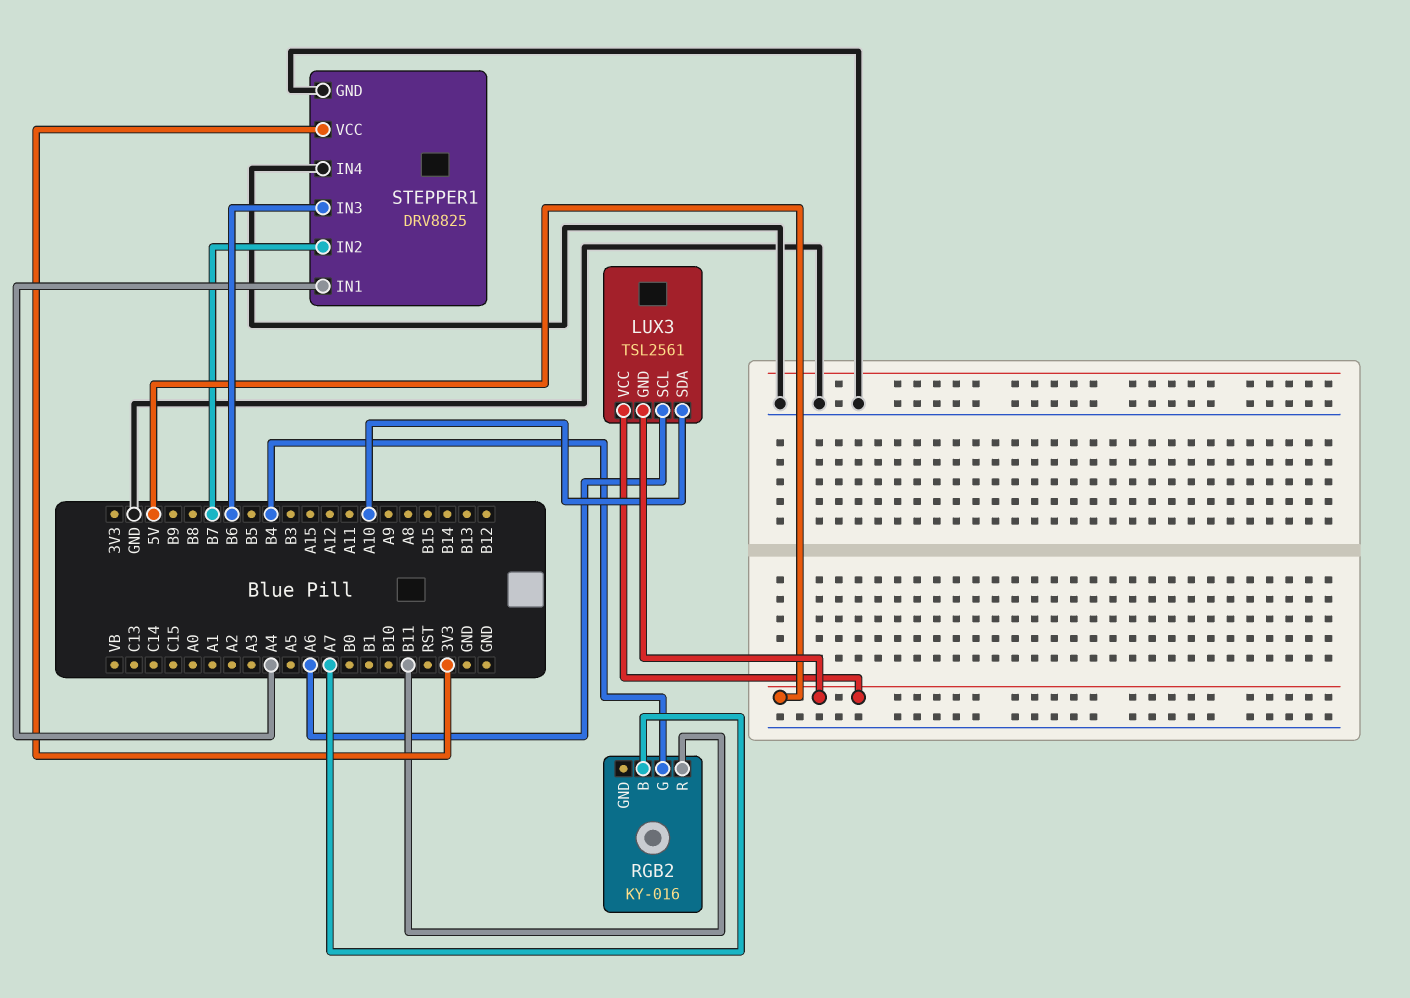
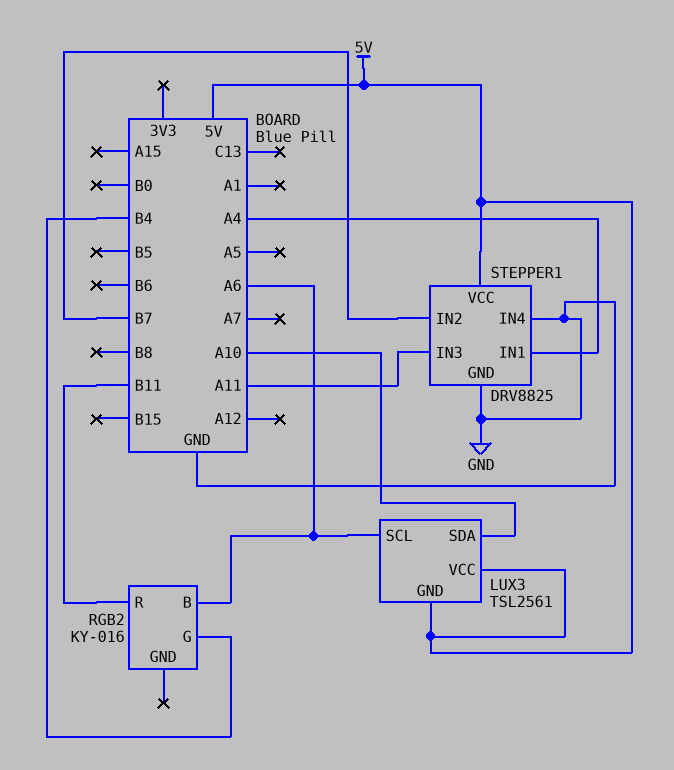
RGB2 pin B: A7 -> A6
STEPPER1 pin IN3: B6 -> A11
STEPPER1 pin VCC: 3V3 -> 5V

